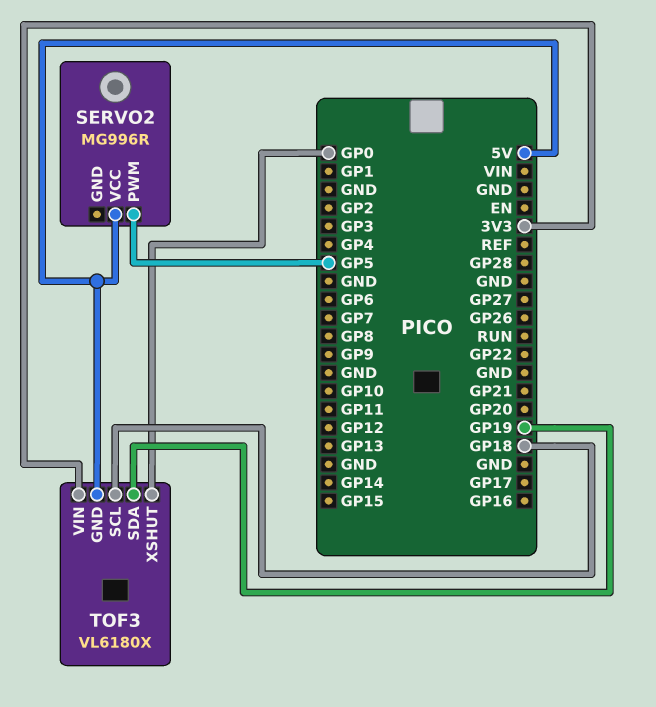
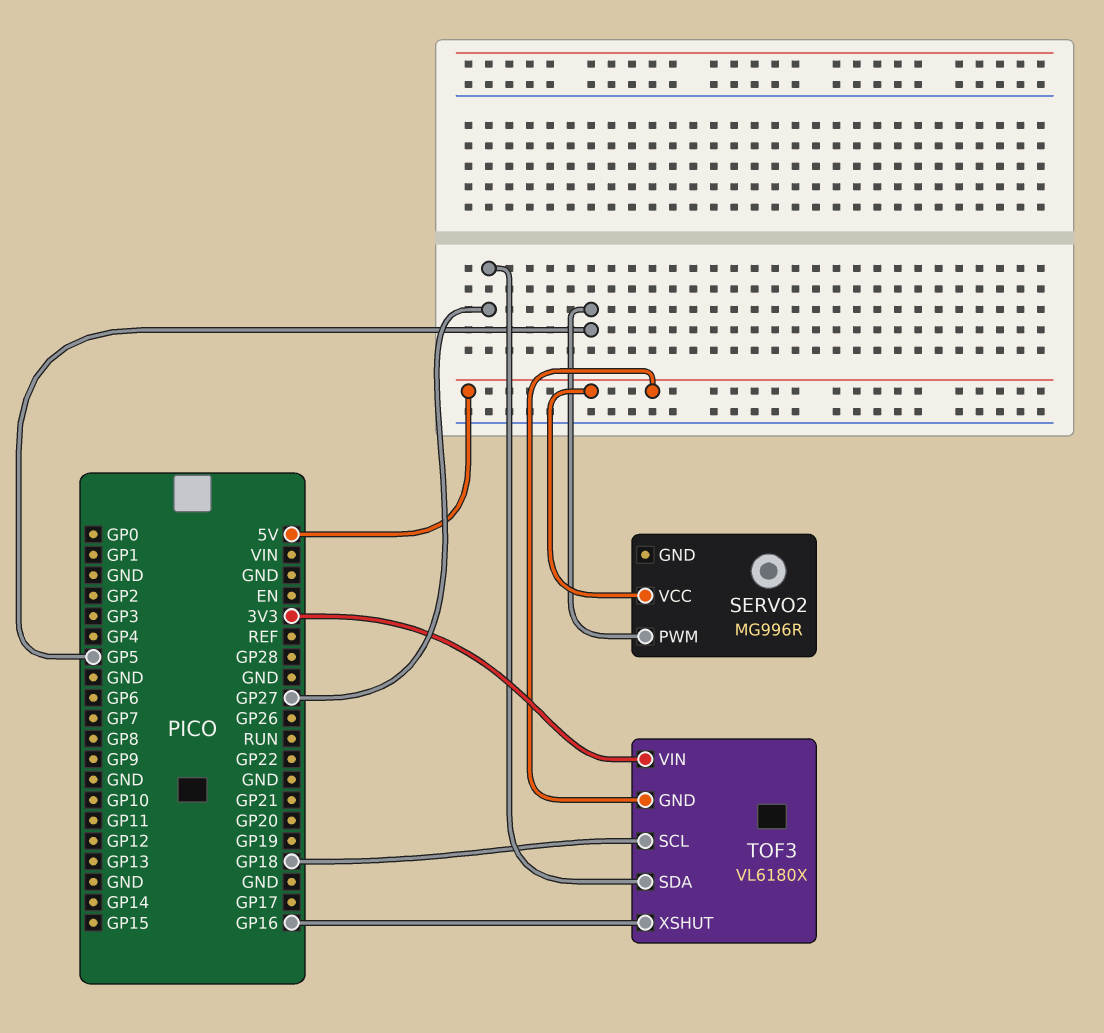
TOF3 pin SDA: GP19 -> GP27
TOF3 pin XSHUT: GP0 -> GP16

